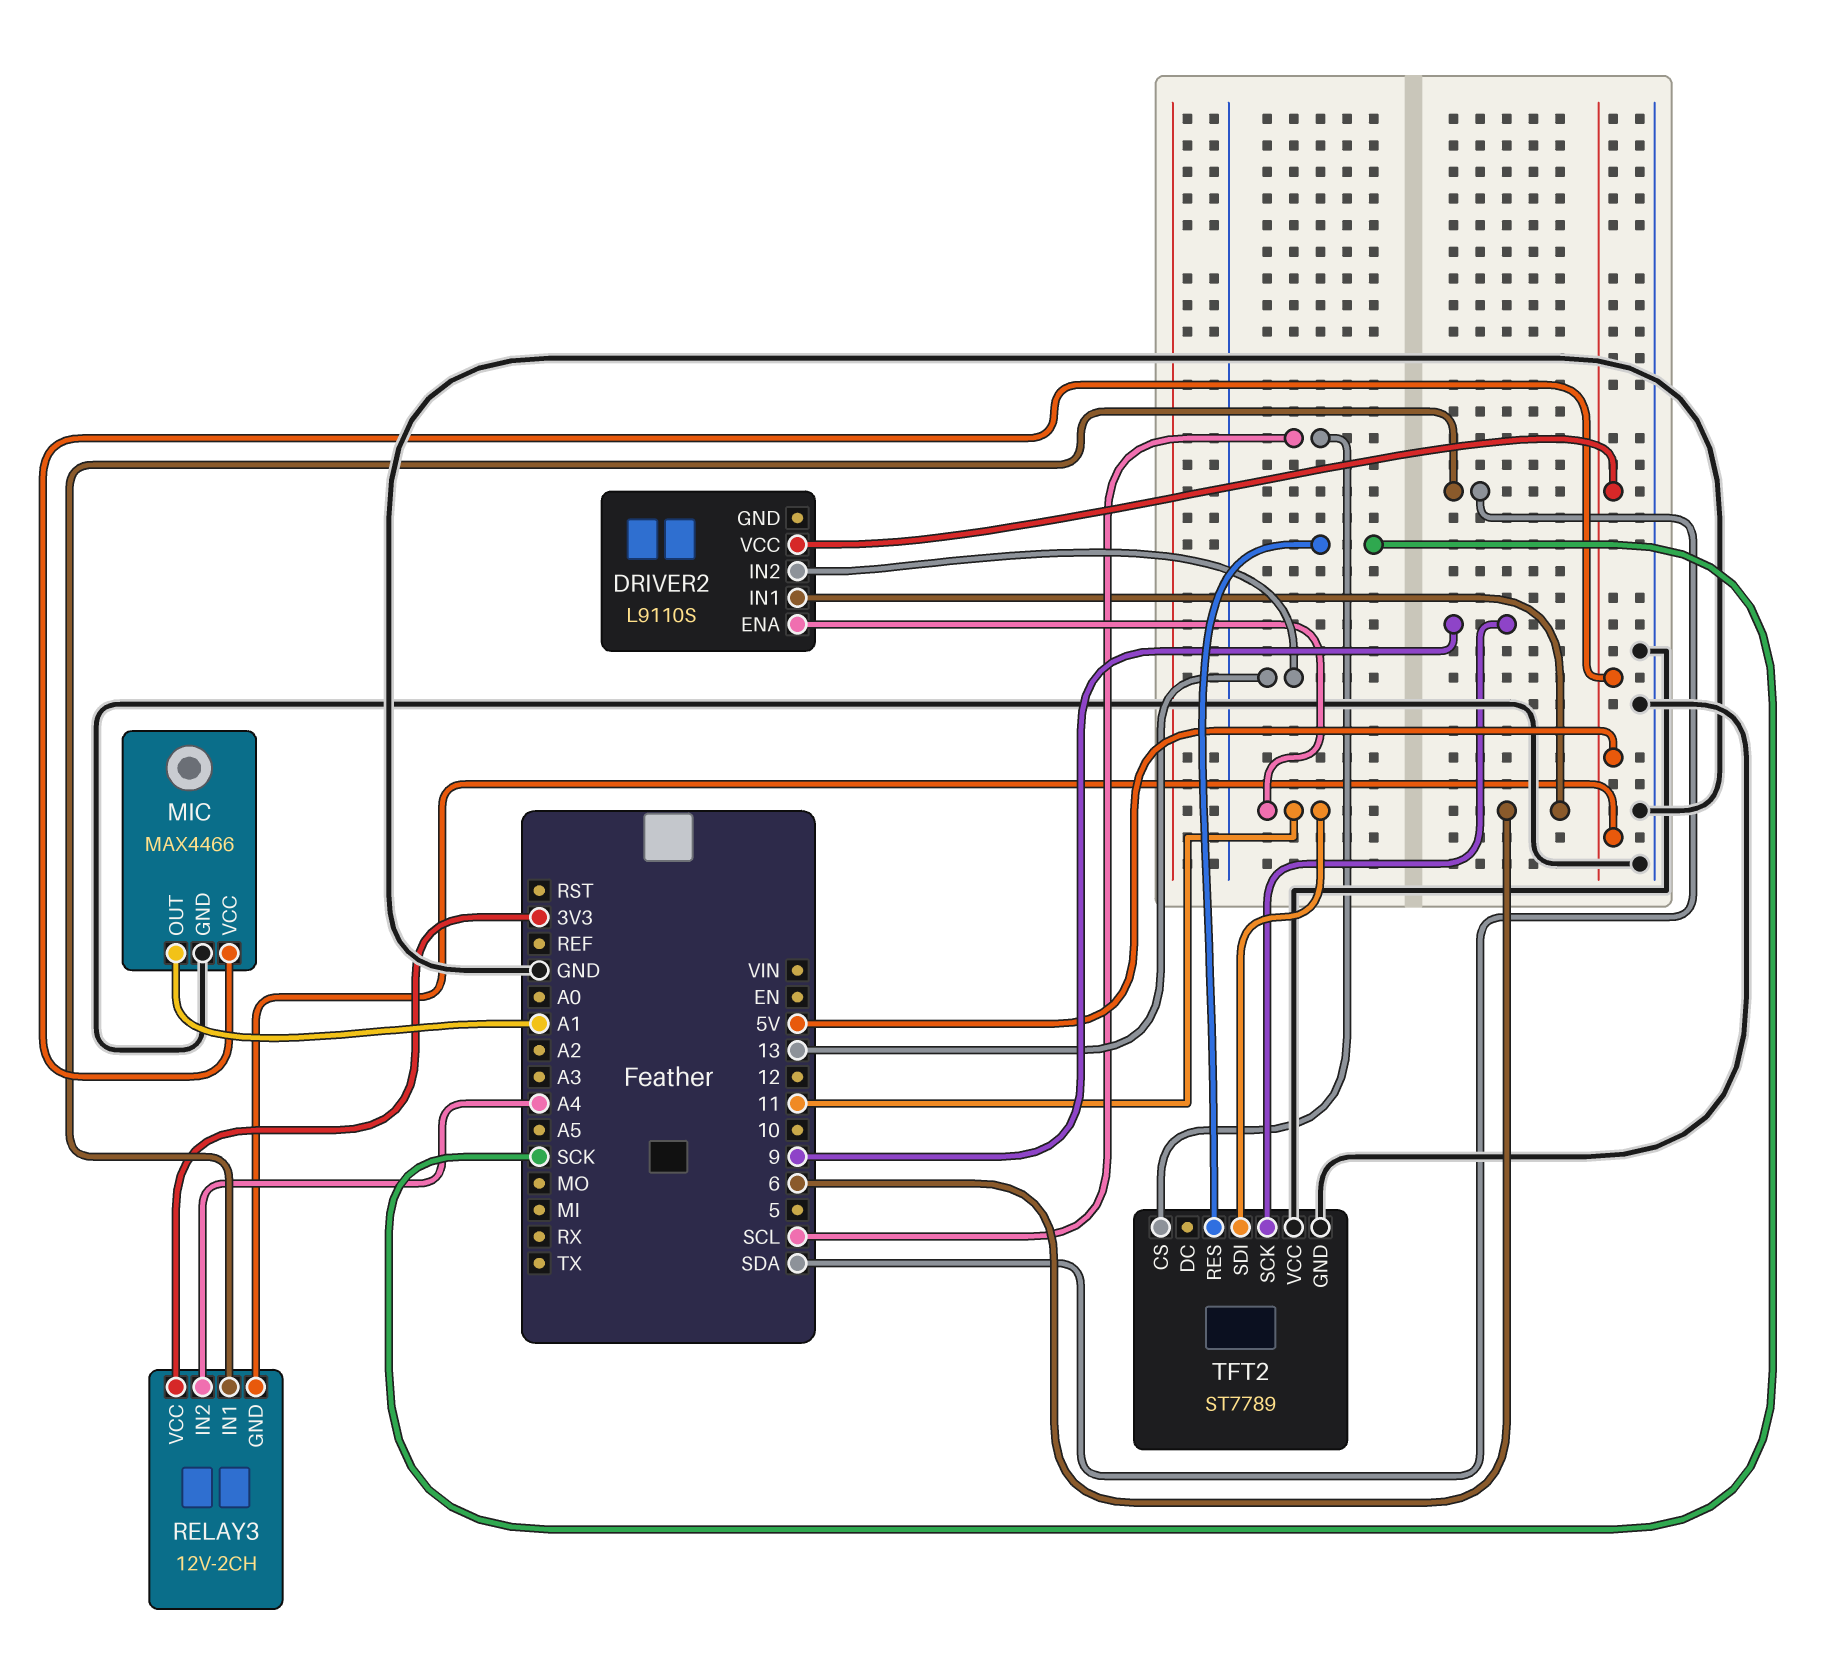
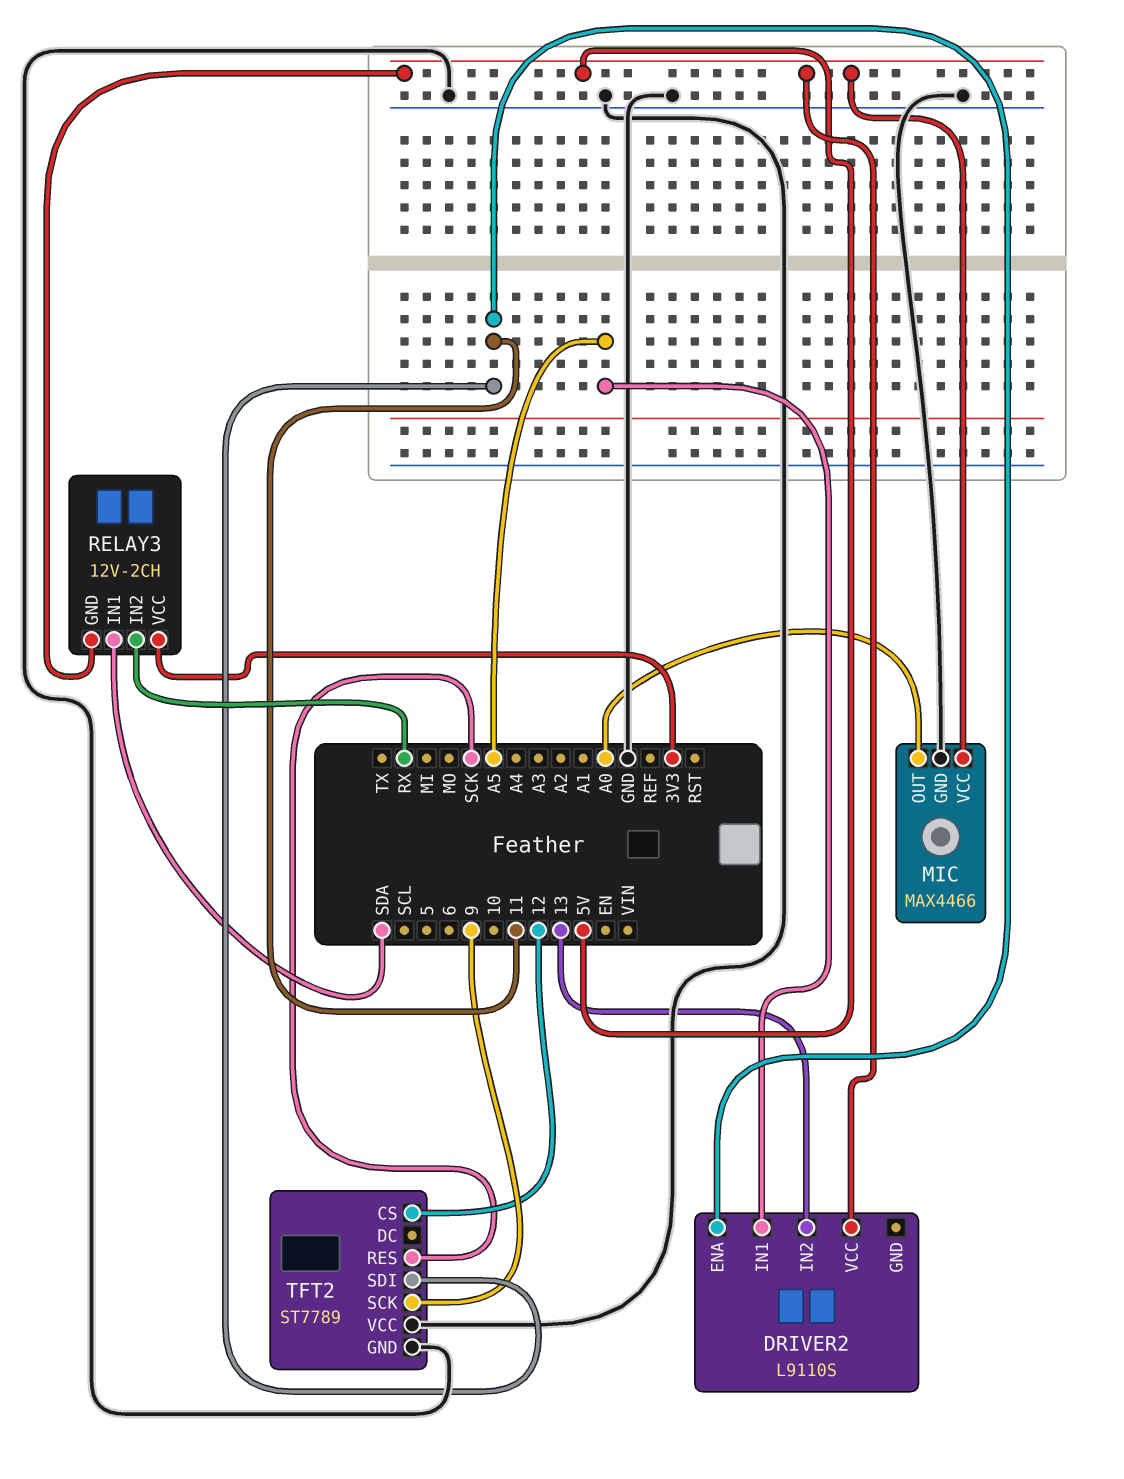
DRIVER2 pin IN1: 6 -> A5
MIC pin OUT: A1 -> A0
RELAY3 pin IN2: A4 -> RX
TFT2 pin CS: SCL -> 12

